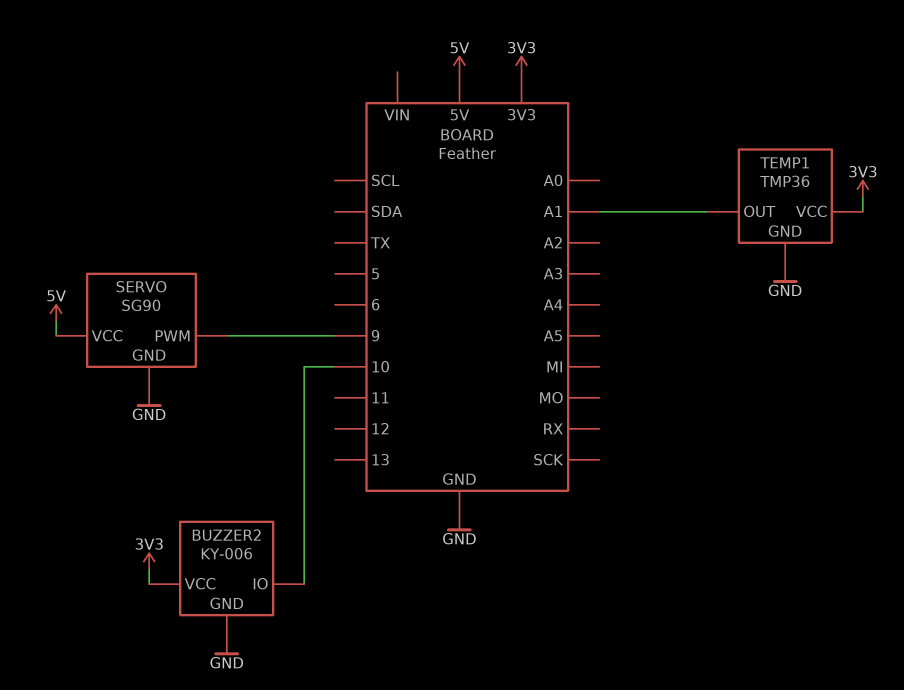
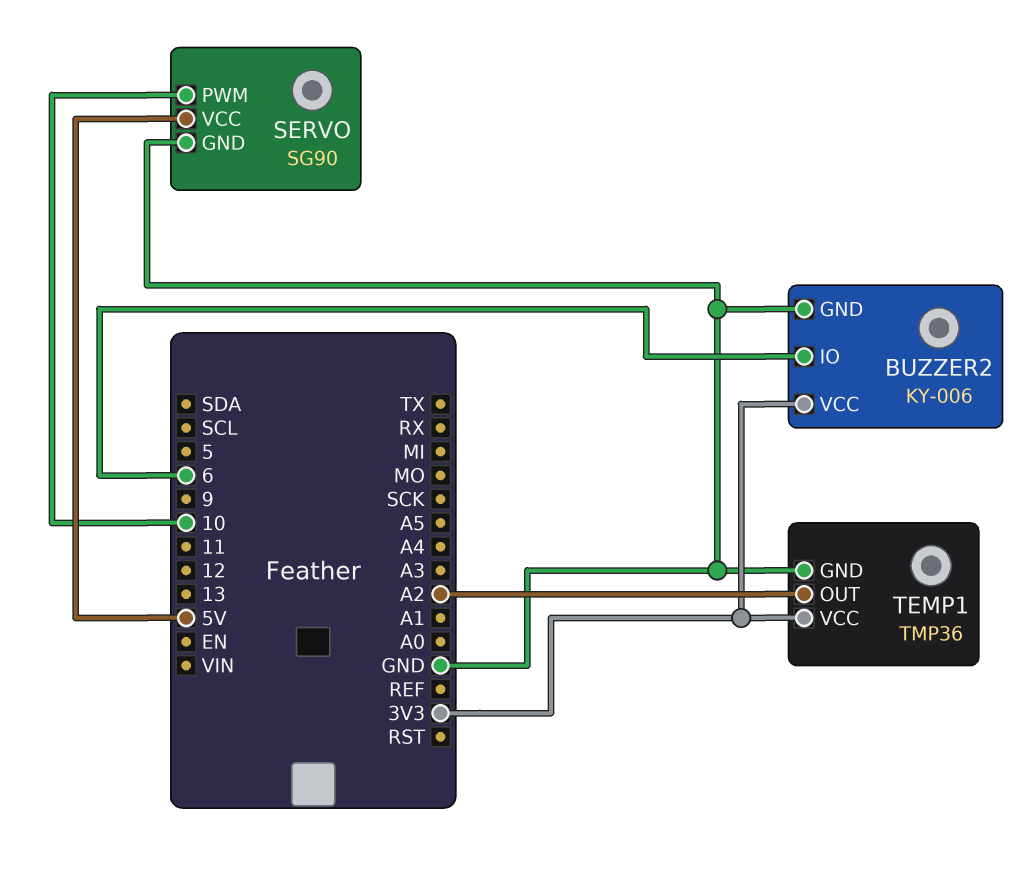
BUZZER2 pin IO: 10 -> 6
SERVO pin PWM: 9 -> 10
TEMP1 pin OUT: A1 -> A2

